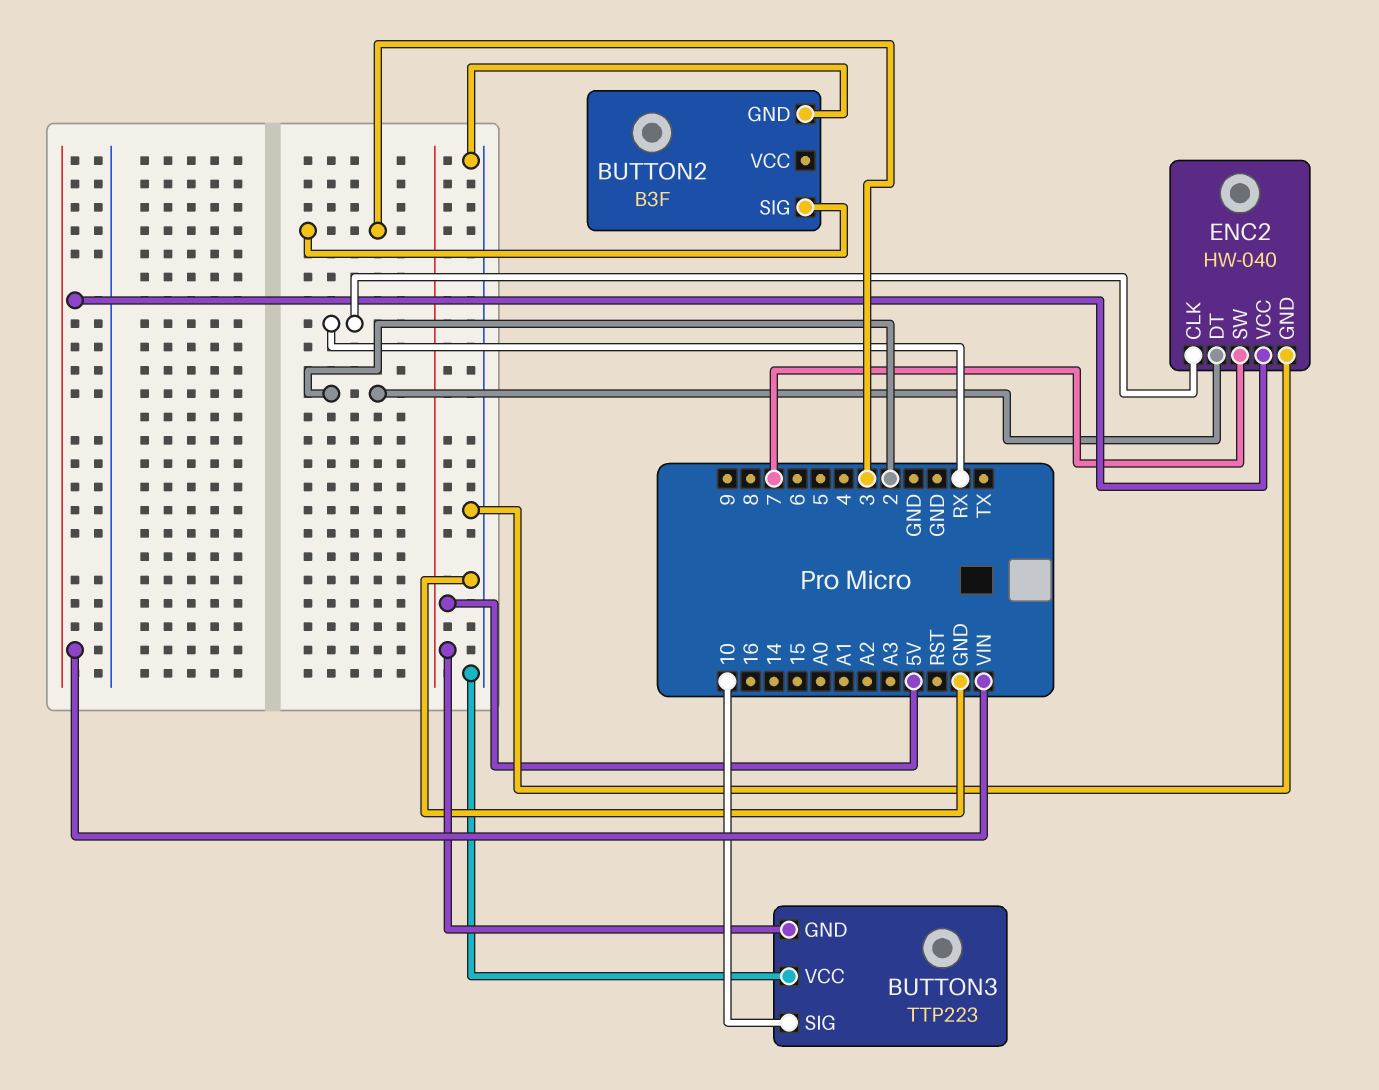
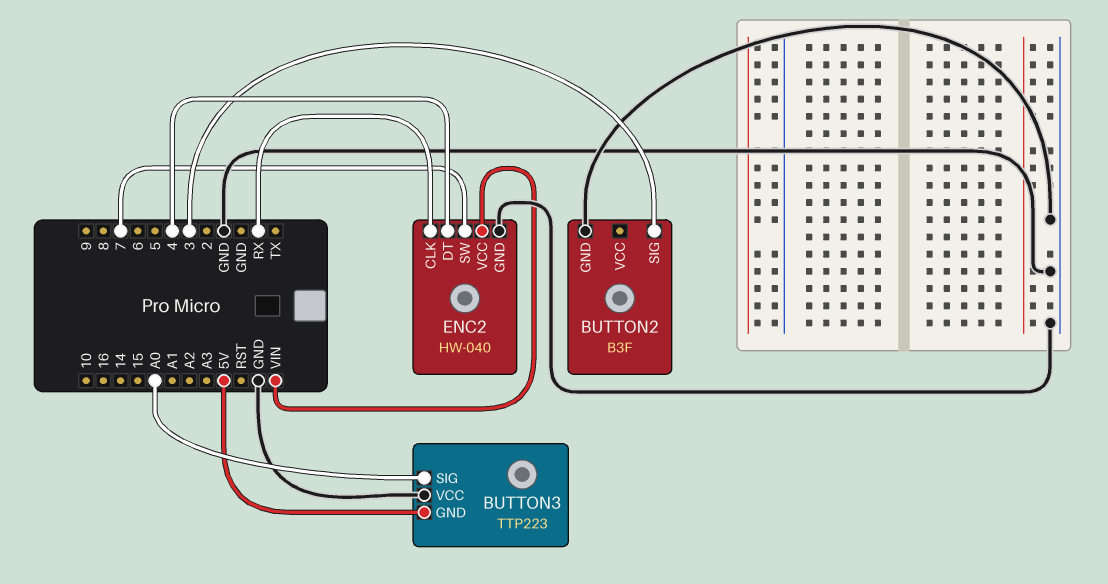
BUTTON3 pin SIG: 10 -> A0
ENC2 pin DT: 2 -> 4

